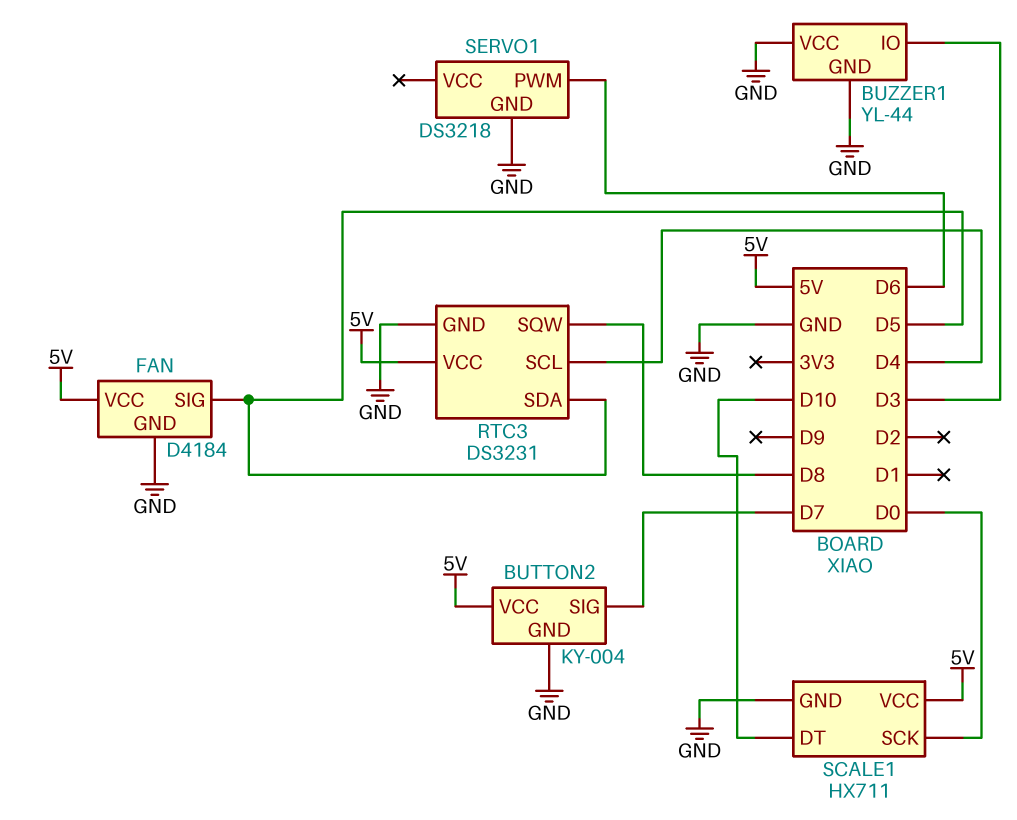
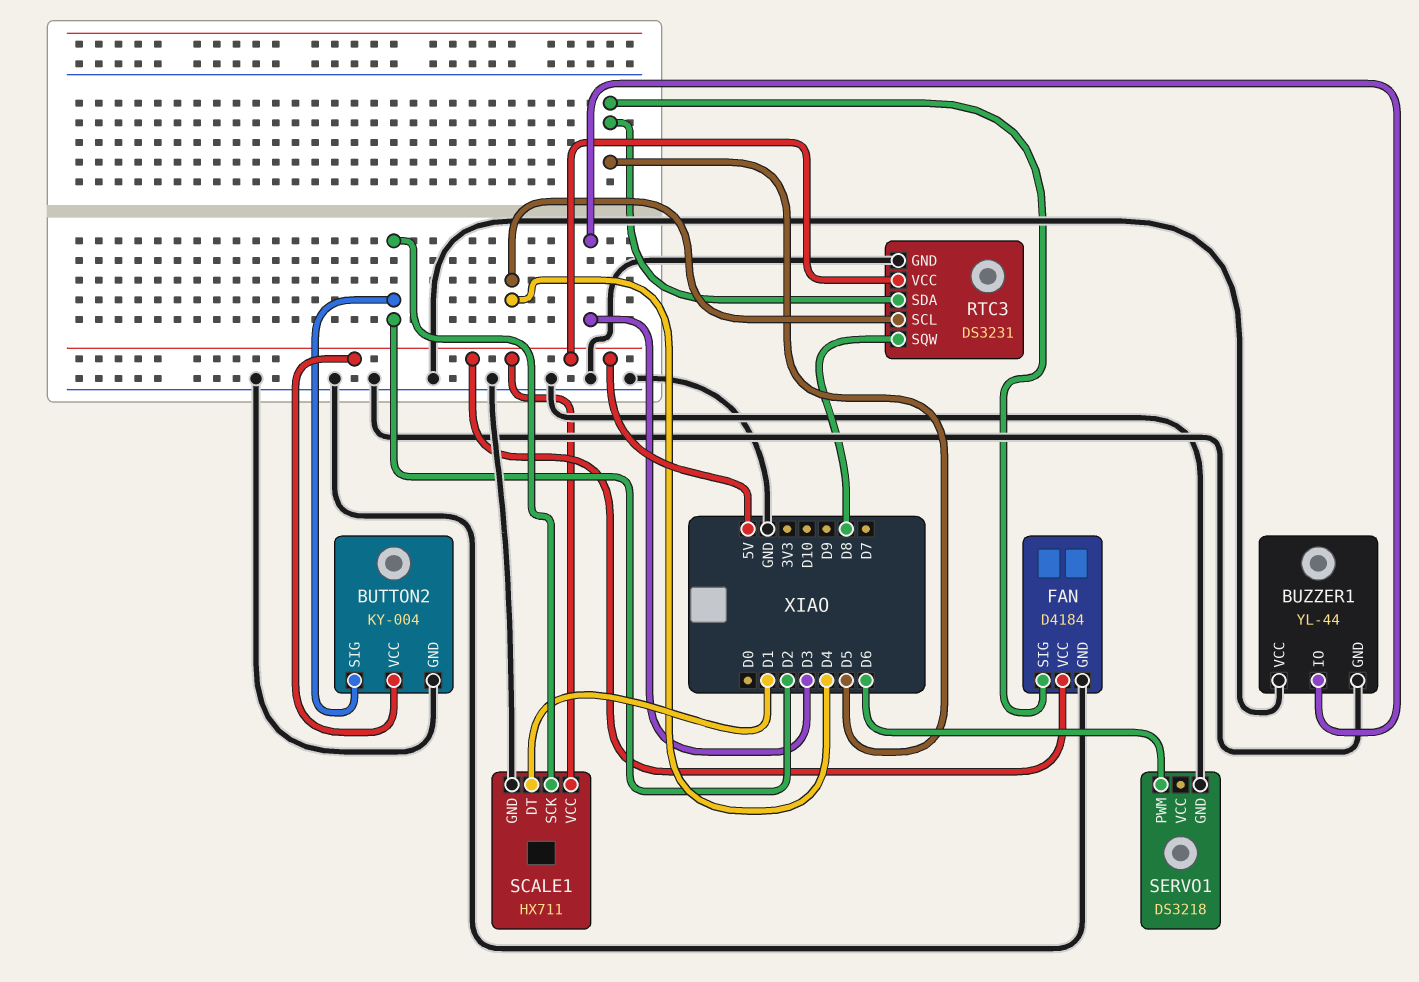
BUTTON2 pin SIG: D7 -> D2
SCALE1 pin DT: D10 -> D1
SCALE1 pin SCK: D0 -> D2

